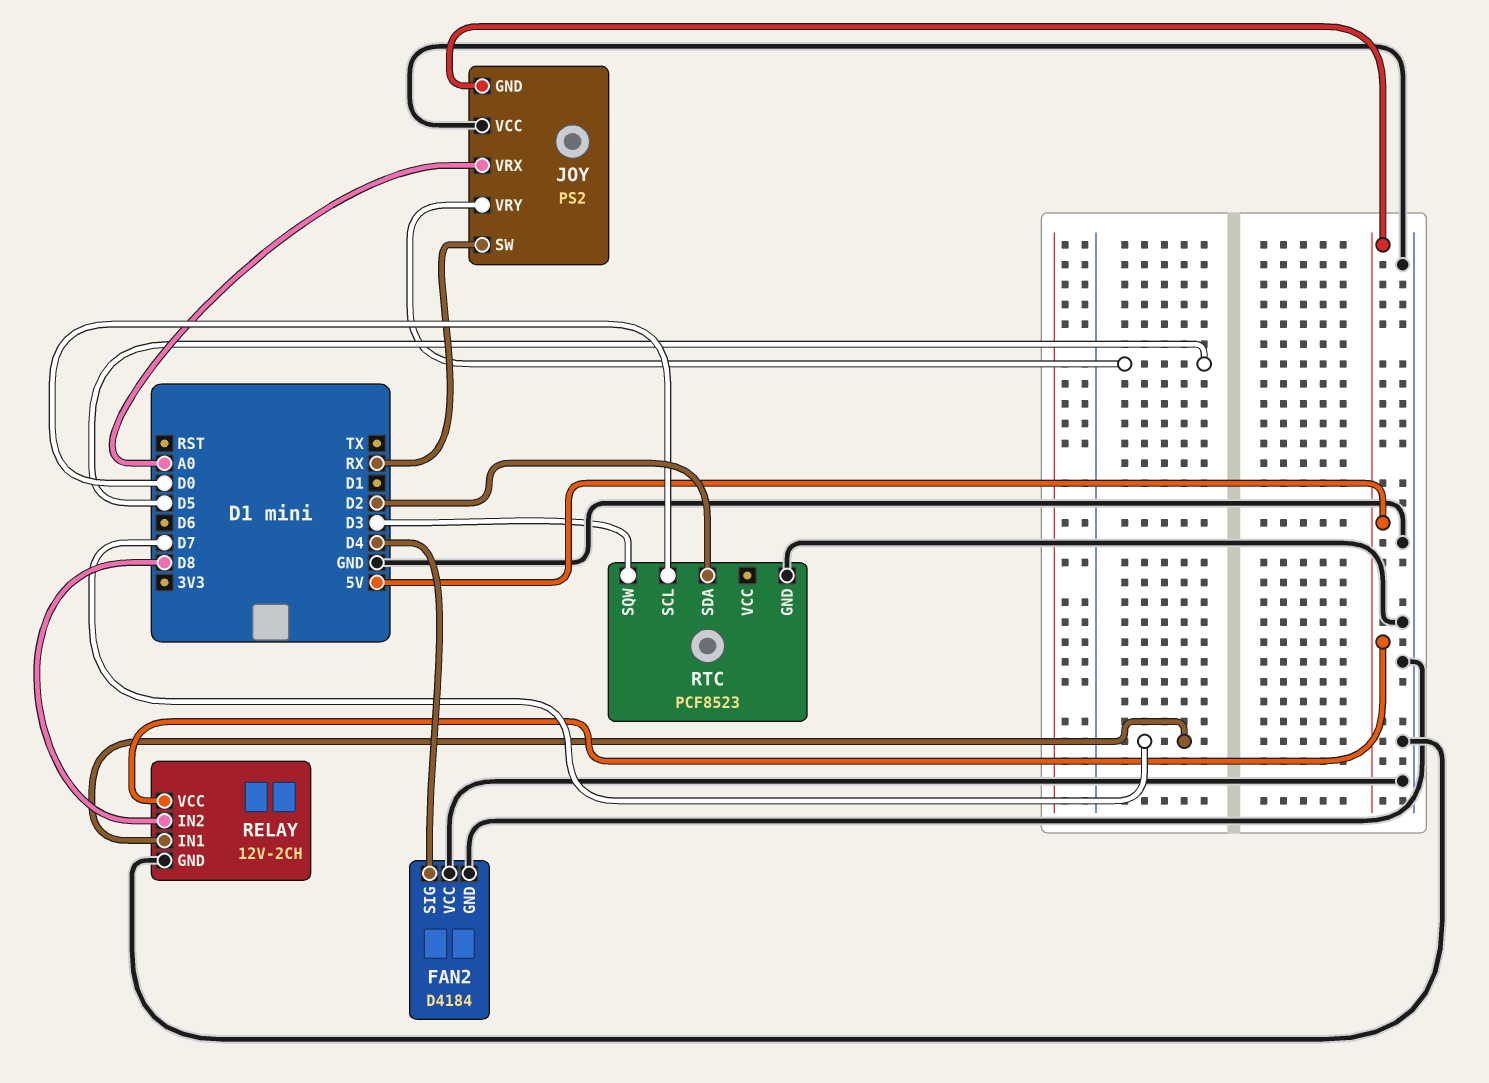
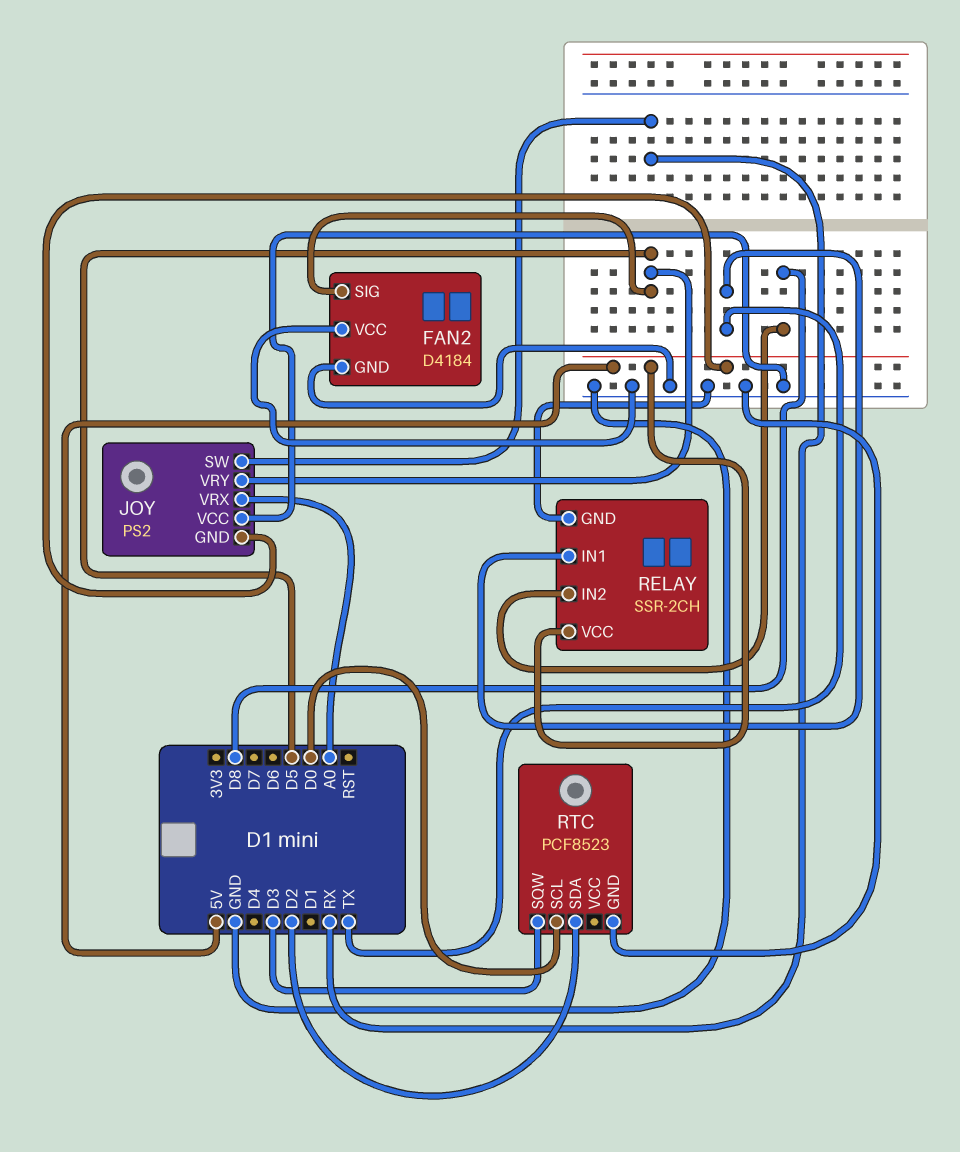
FAN2 pin SIG: D4 -> D5
RELAY: 12V-2CH -> SSR-2CH
RELAY pin IN1: D7 -> TX

